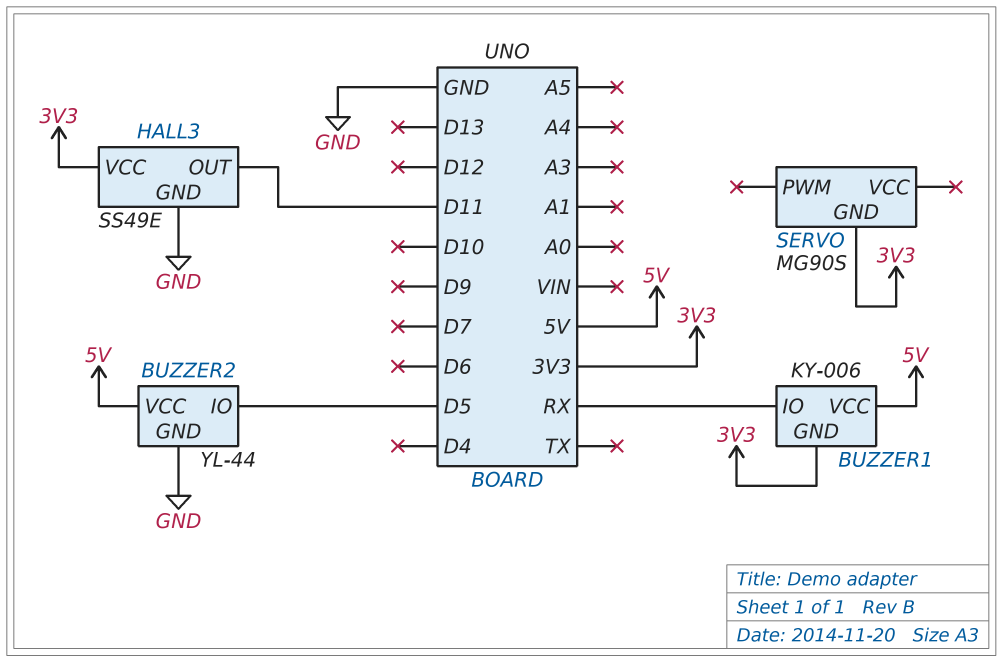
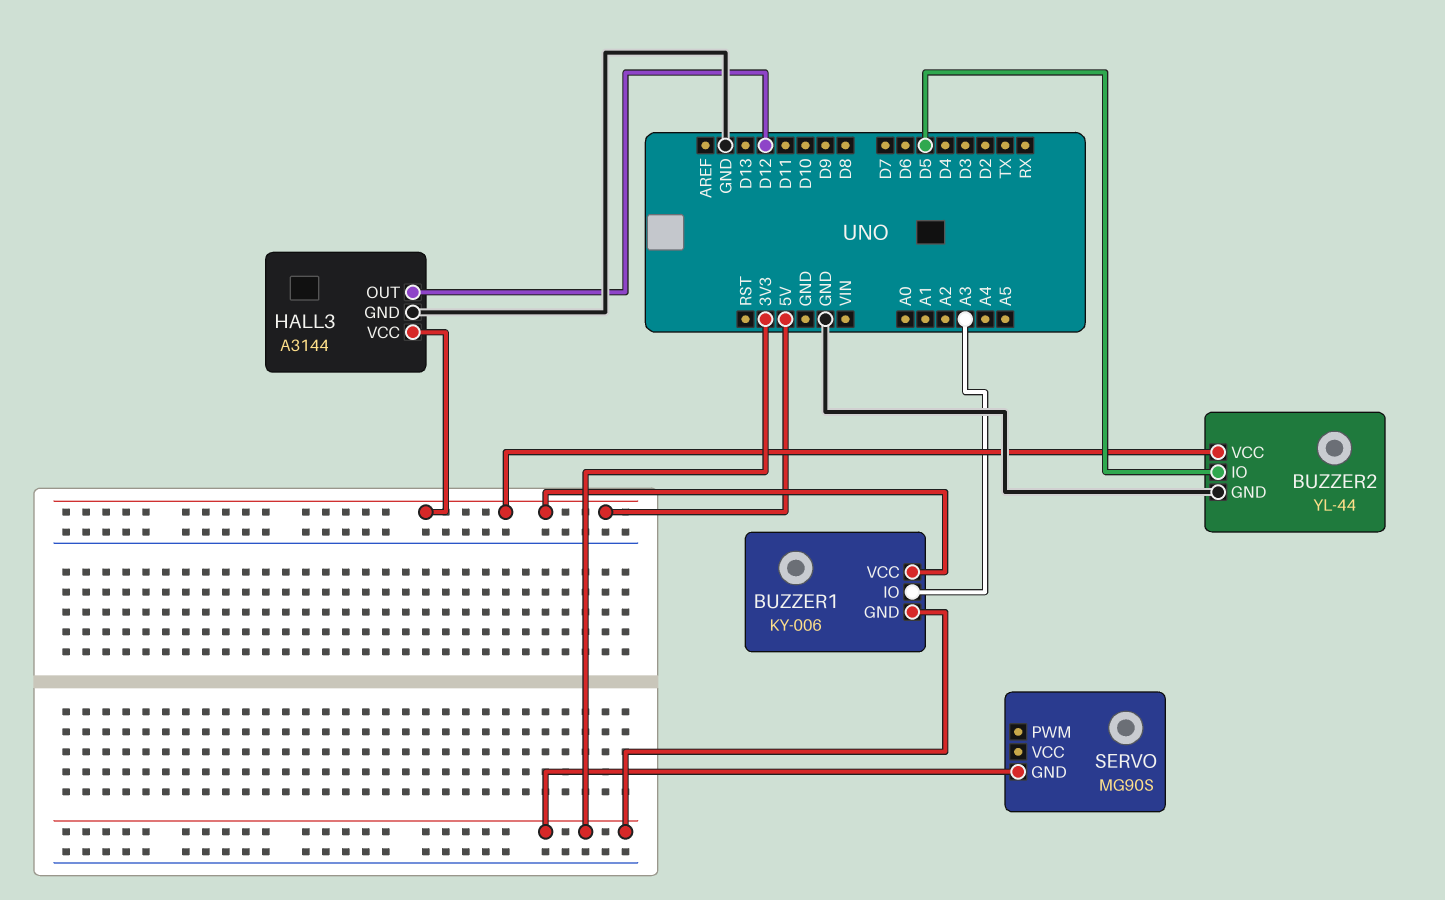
BUZZER1 pin IO: RX -> A3
HALL3: SS49E -> A3144
HALL3 pin OUT: D11 -> D12
HALL3 pin VCC: 3V3 -> 5V

